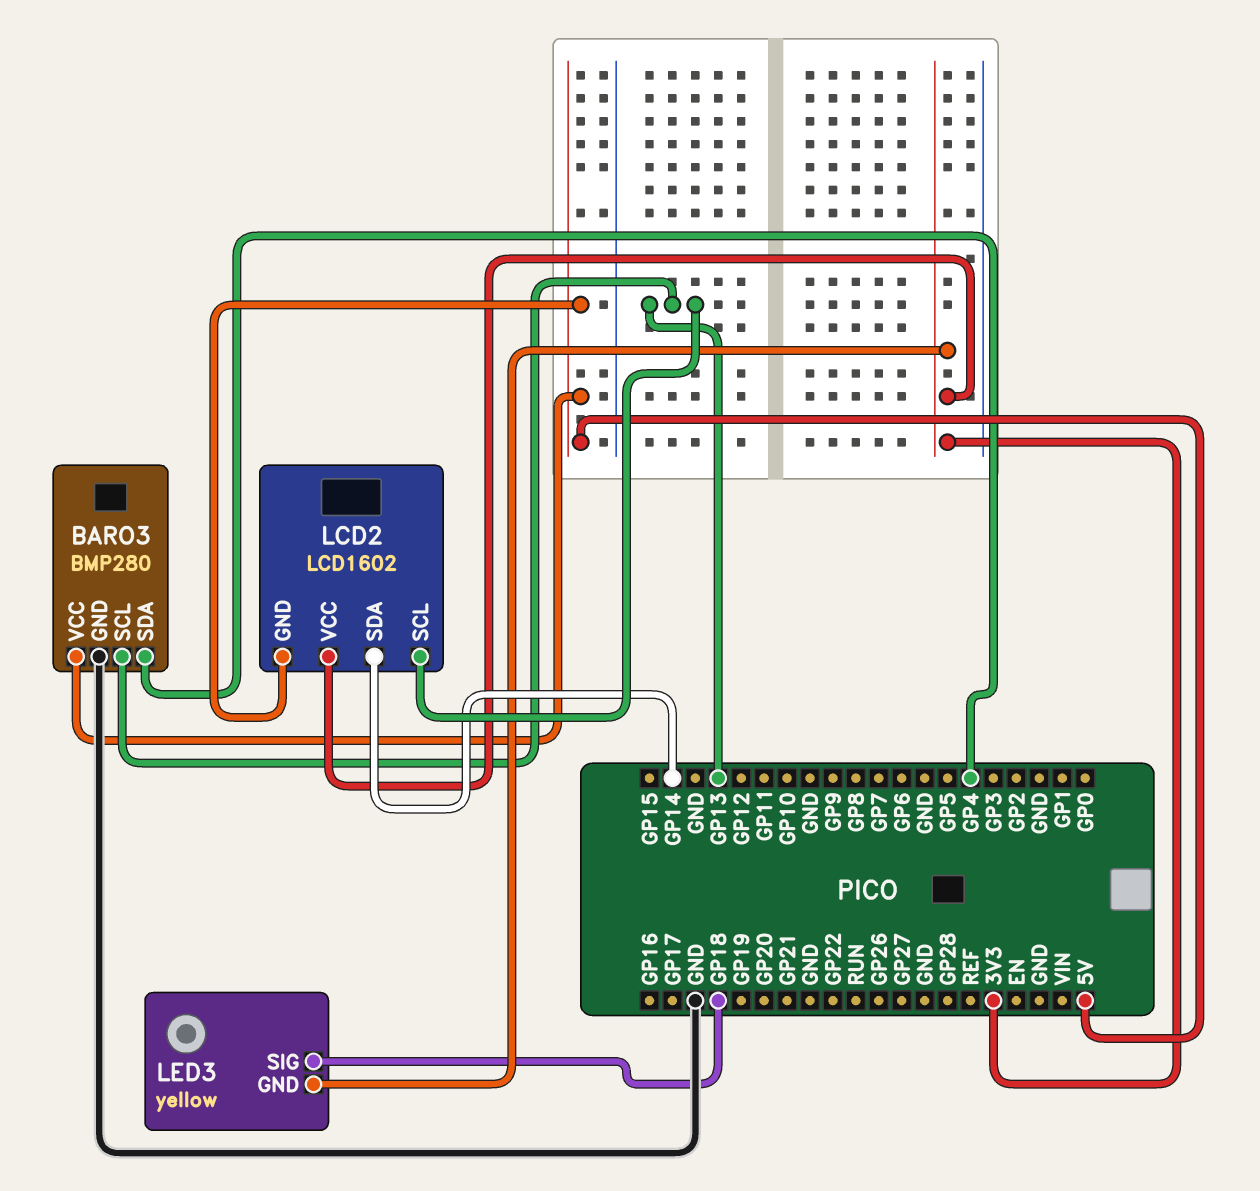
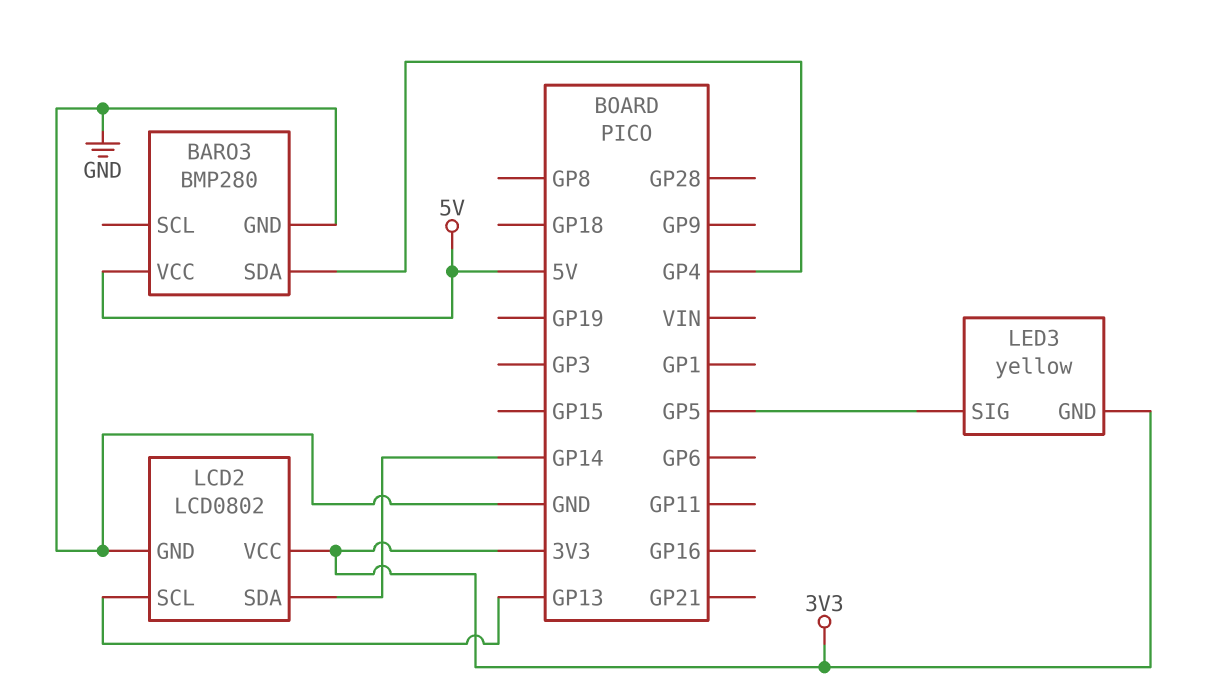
BARO3 pin SCL: GP13 -> none
LCD2: LCD1602 -> LCD0802
LCD2 pin GND: 5V -> GND
LED3 pin SIG: GP18 -> GP5

